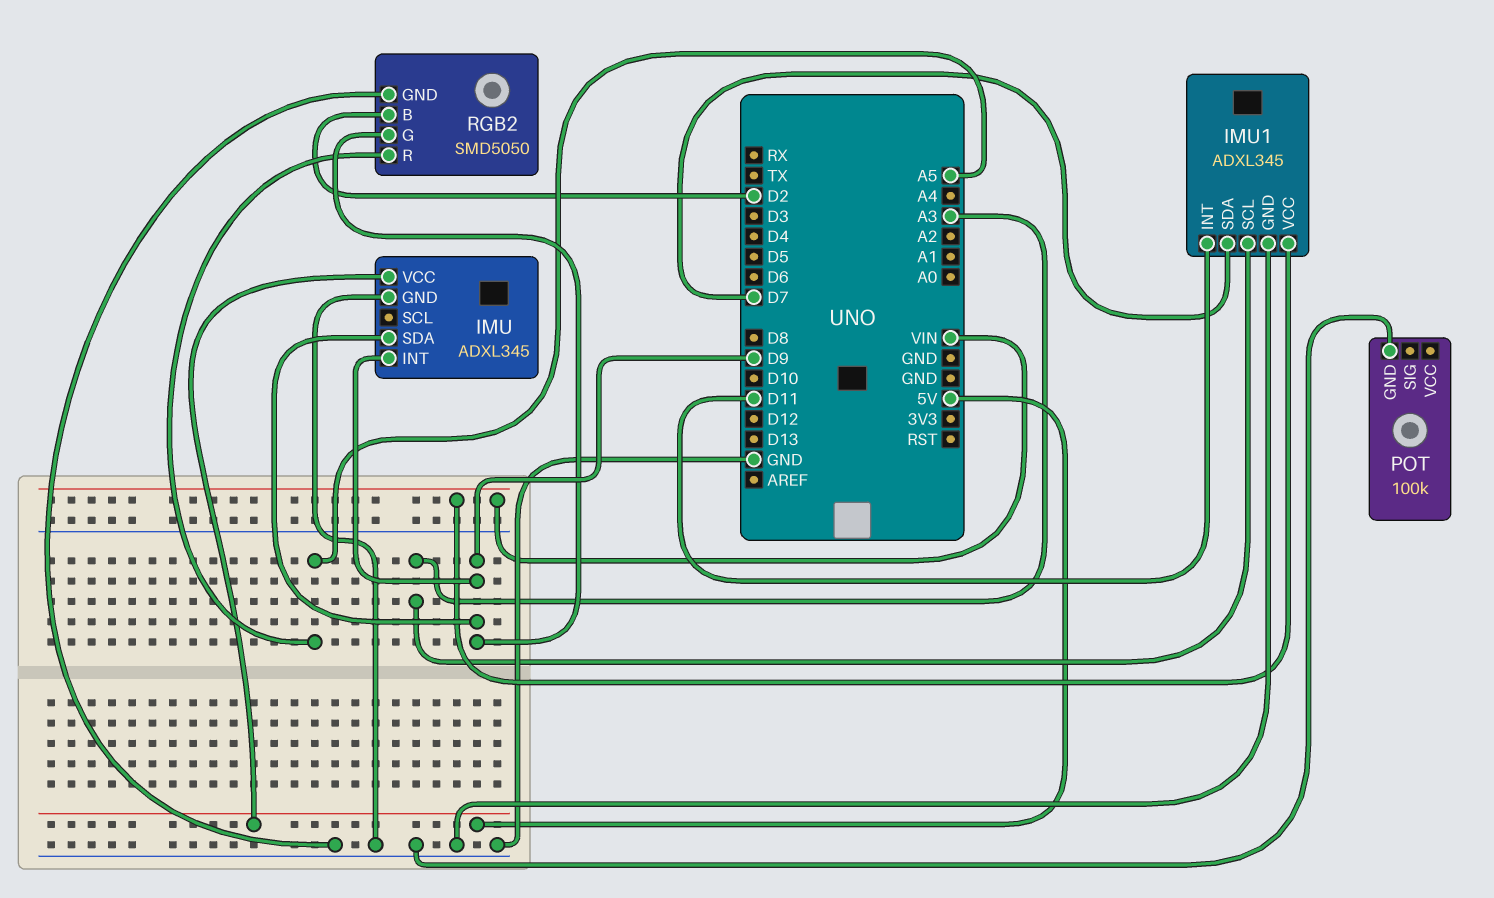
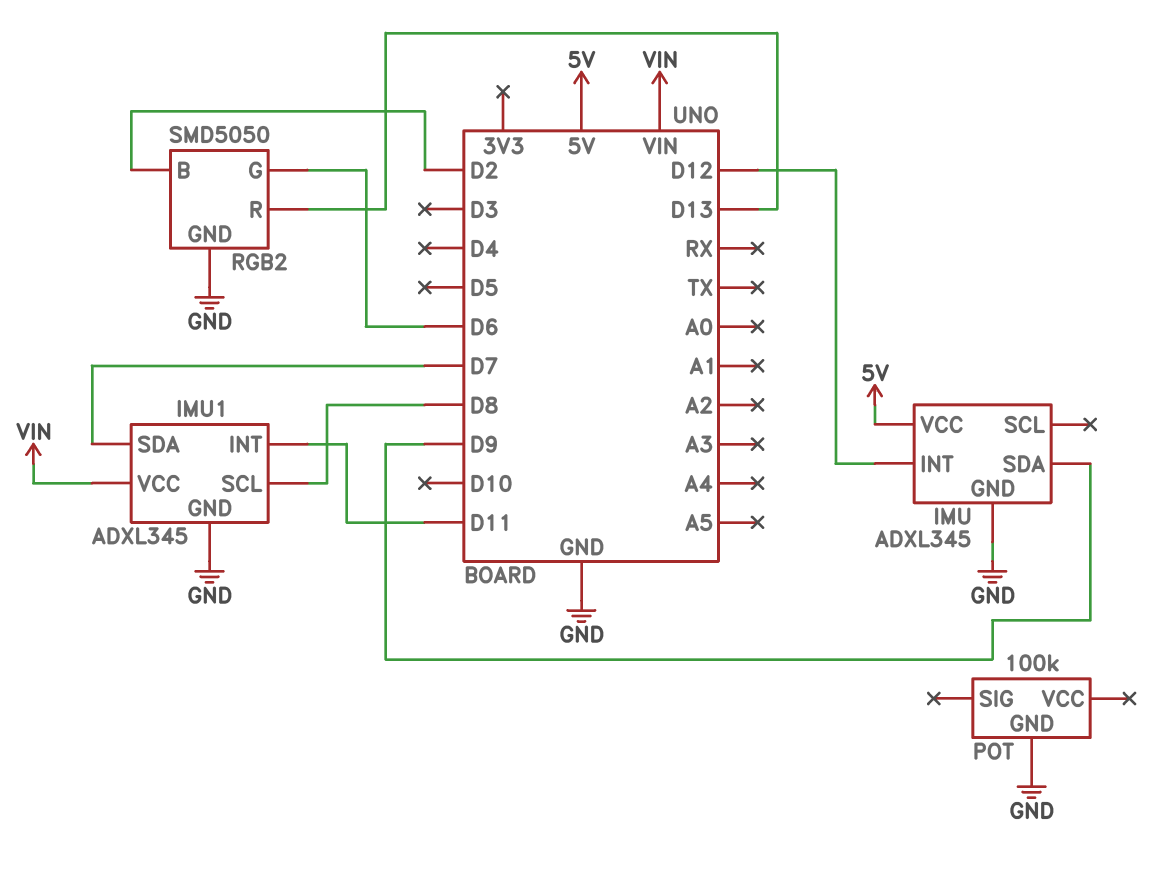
IMU pin INT: D9 -> D12
IMU1 pin SCL: A3 -> D8
RGB2 pin G: D9 -> D6
RGB2 pin R: A5 -> D13

